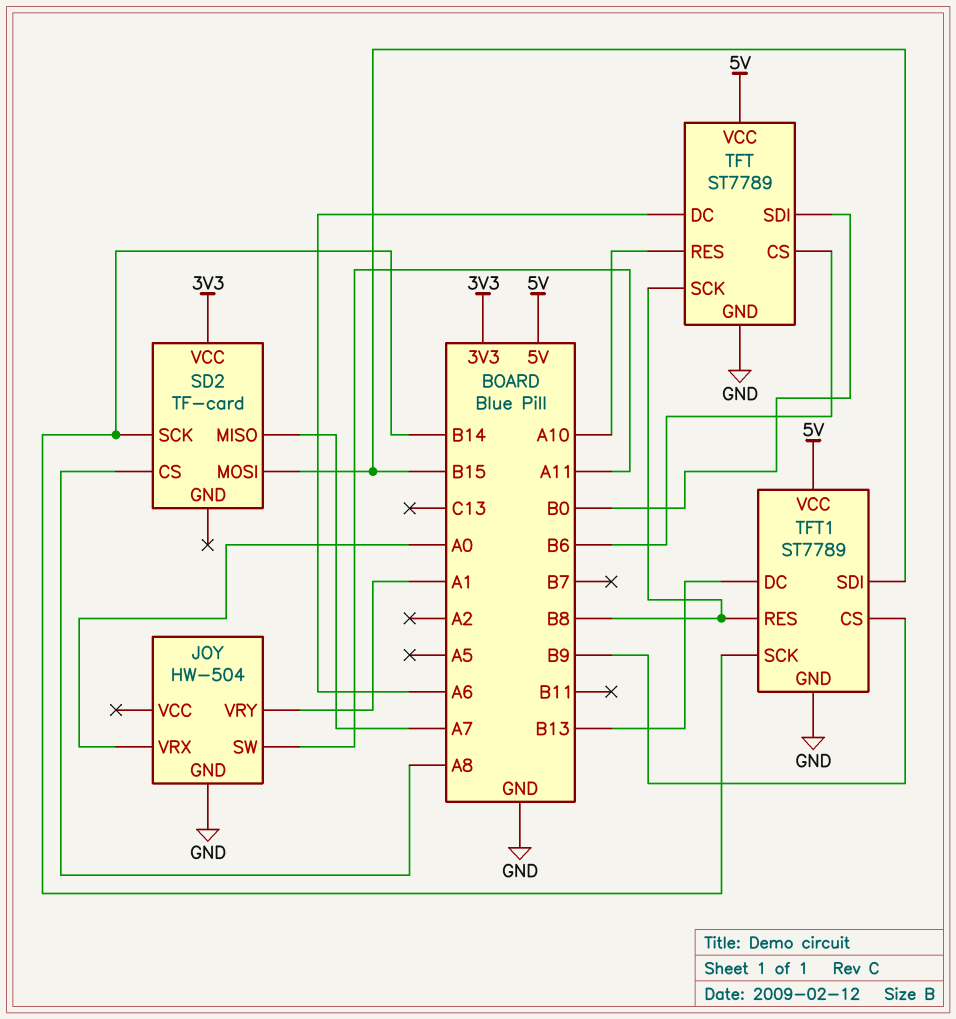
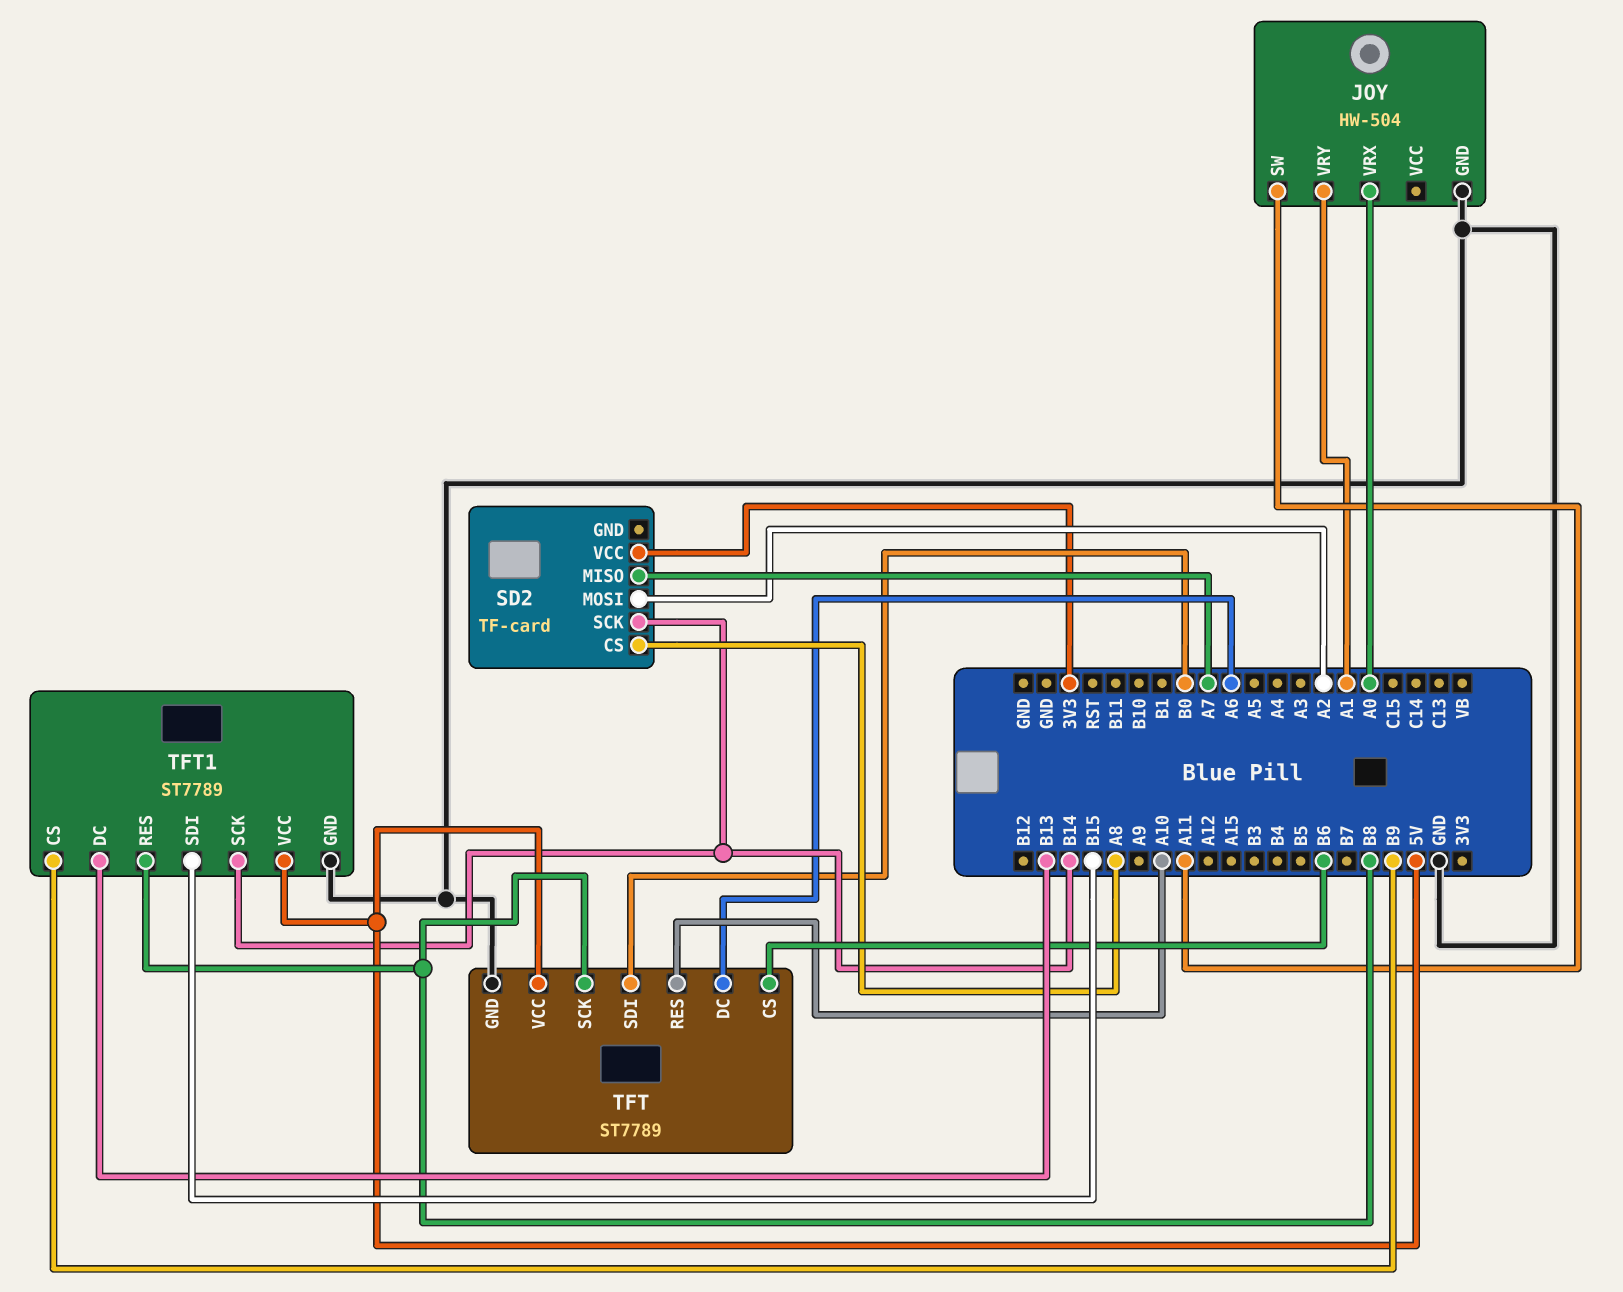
SD2 pin MOSI: B15 -> A2

